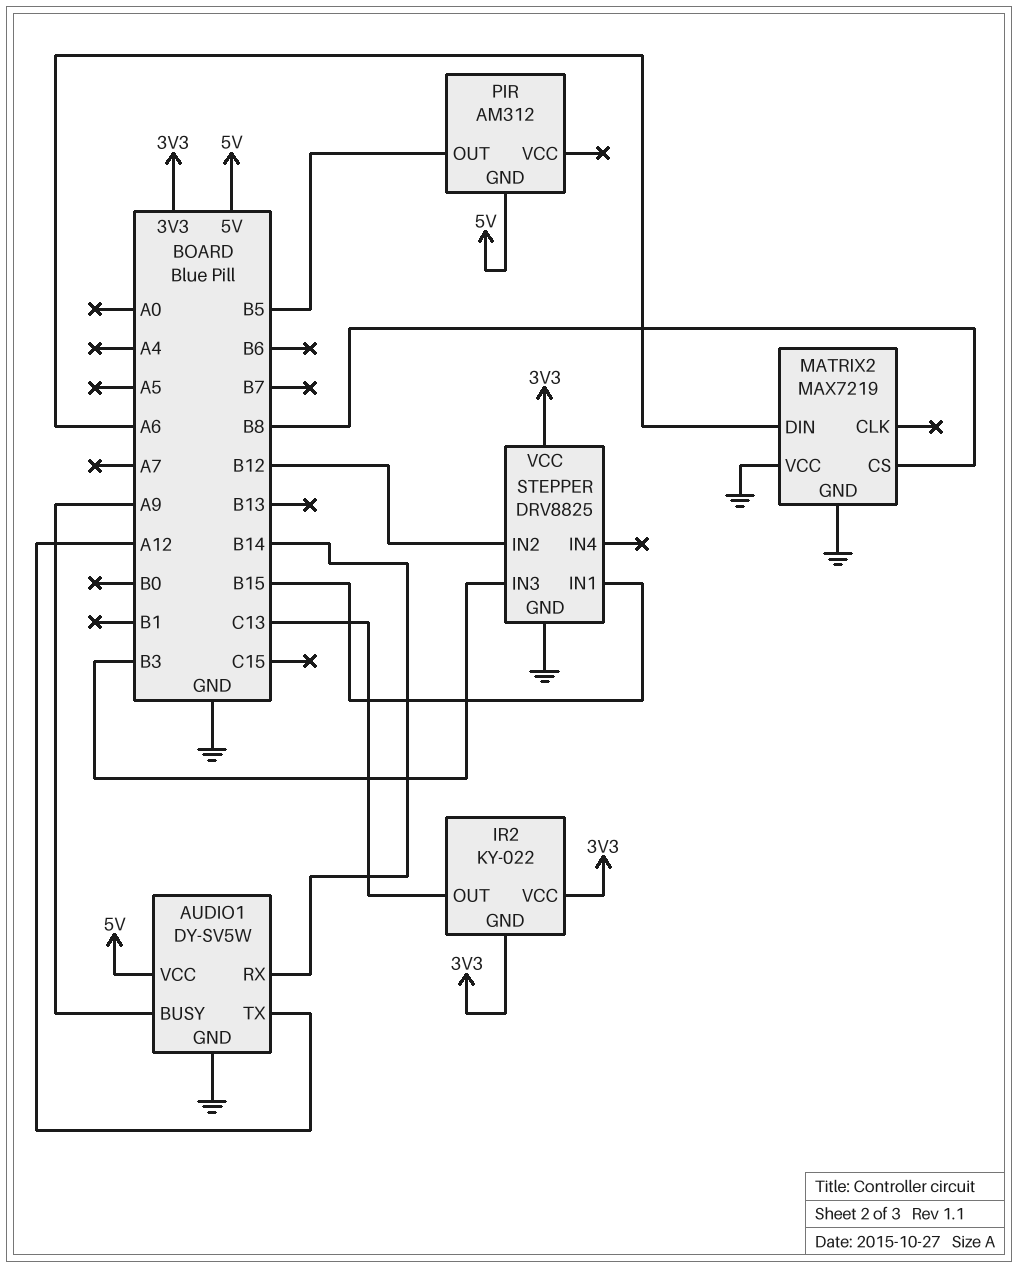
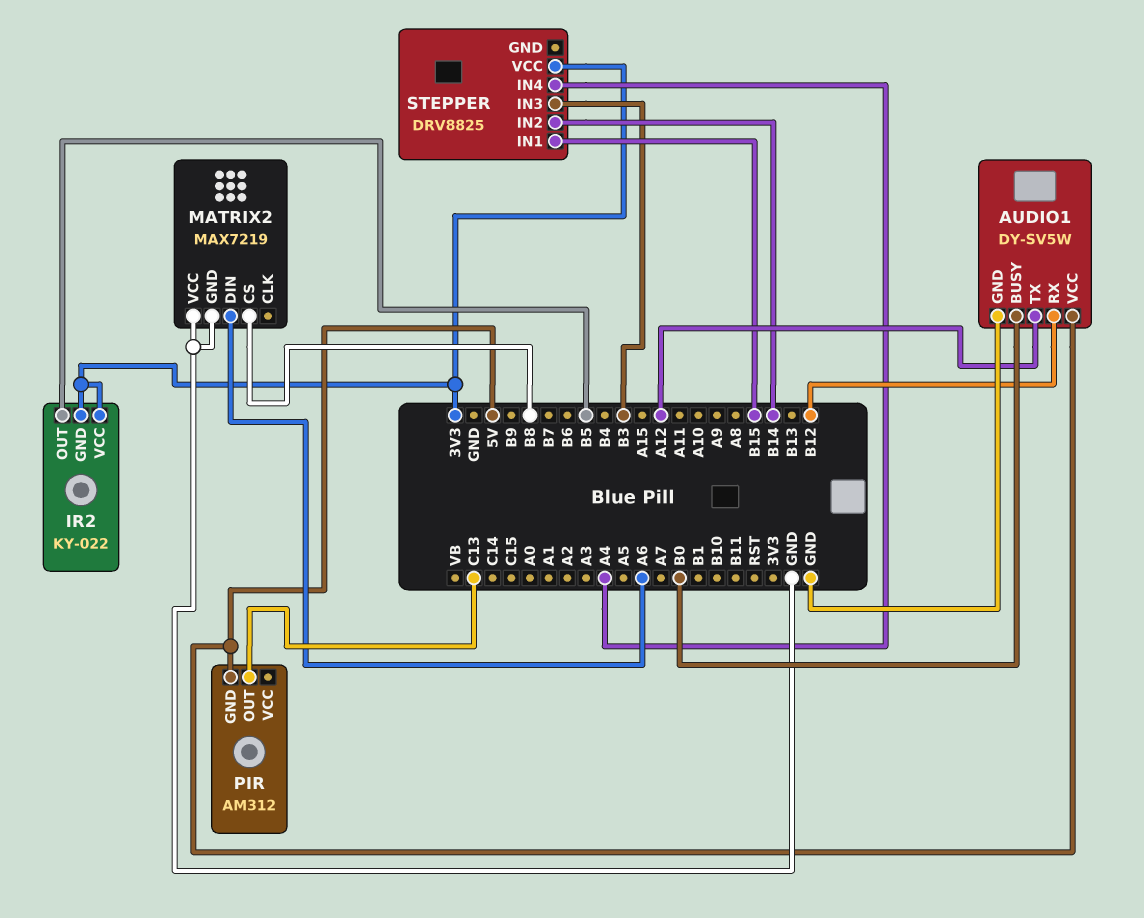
AUDIO1 pin BUSY: A9 -> B0
AUDIO1 pin RX: B14 -> B12
IR2 pin OUT: C13 -> B5
PIR pin OUT: B5 -> C13
STEPPER pin GND: GND -> none
STEPPER pin IN2: B12 -> B14
STEPPER pin IN4: none -> A4

